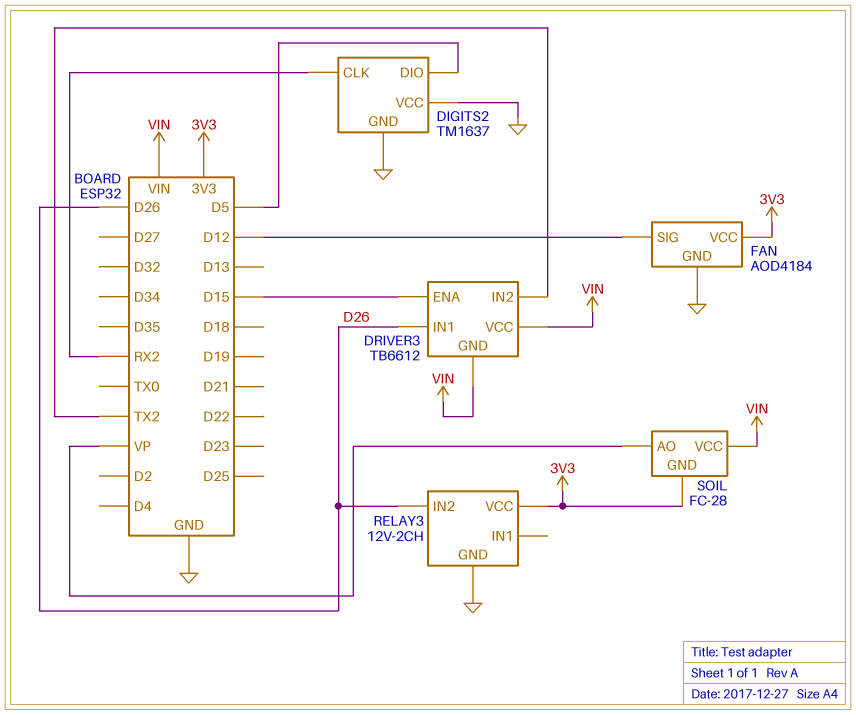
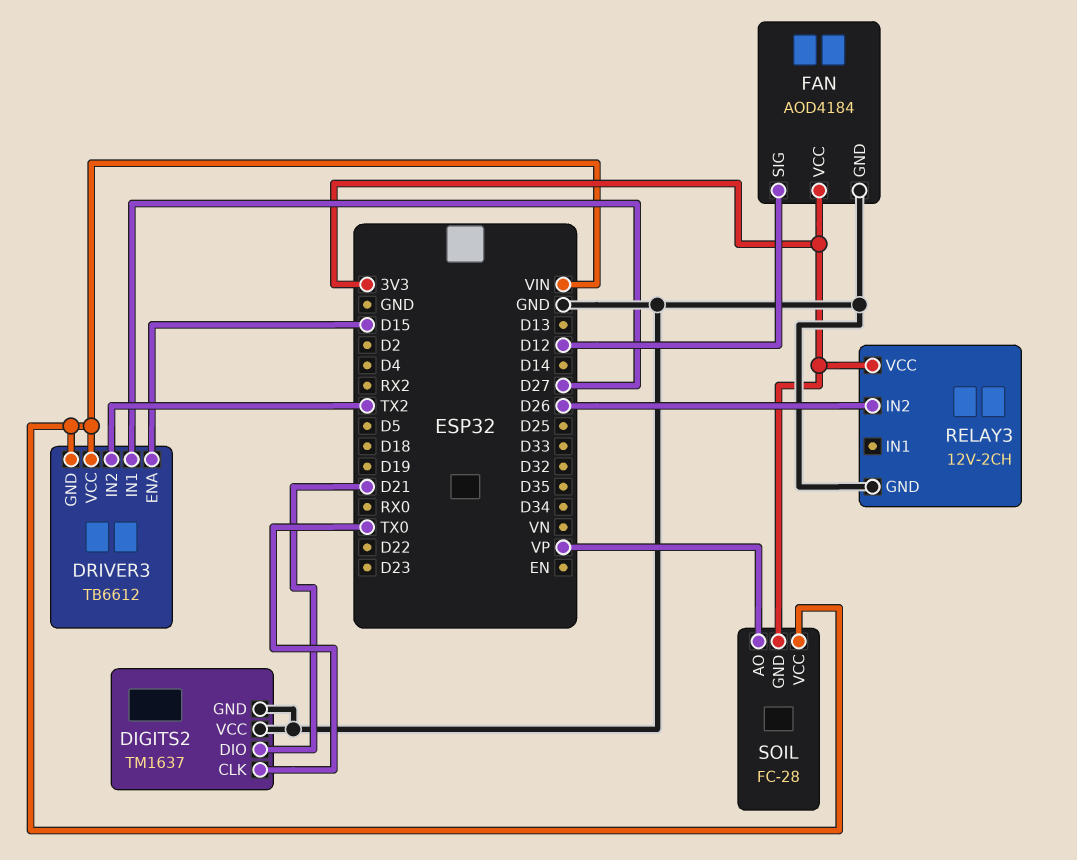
DIGITS2 pin CLK: RX2 -> TX0
DIGITS2 pin DIO: D5 -> D21
DRIVER3 pin IN1: D26 -> D27

